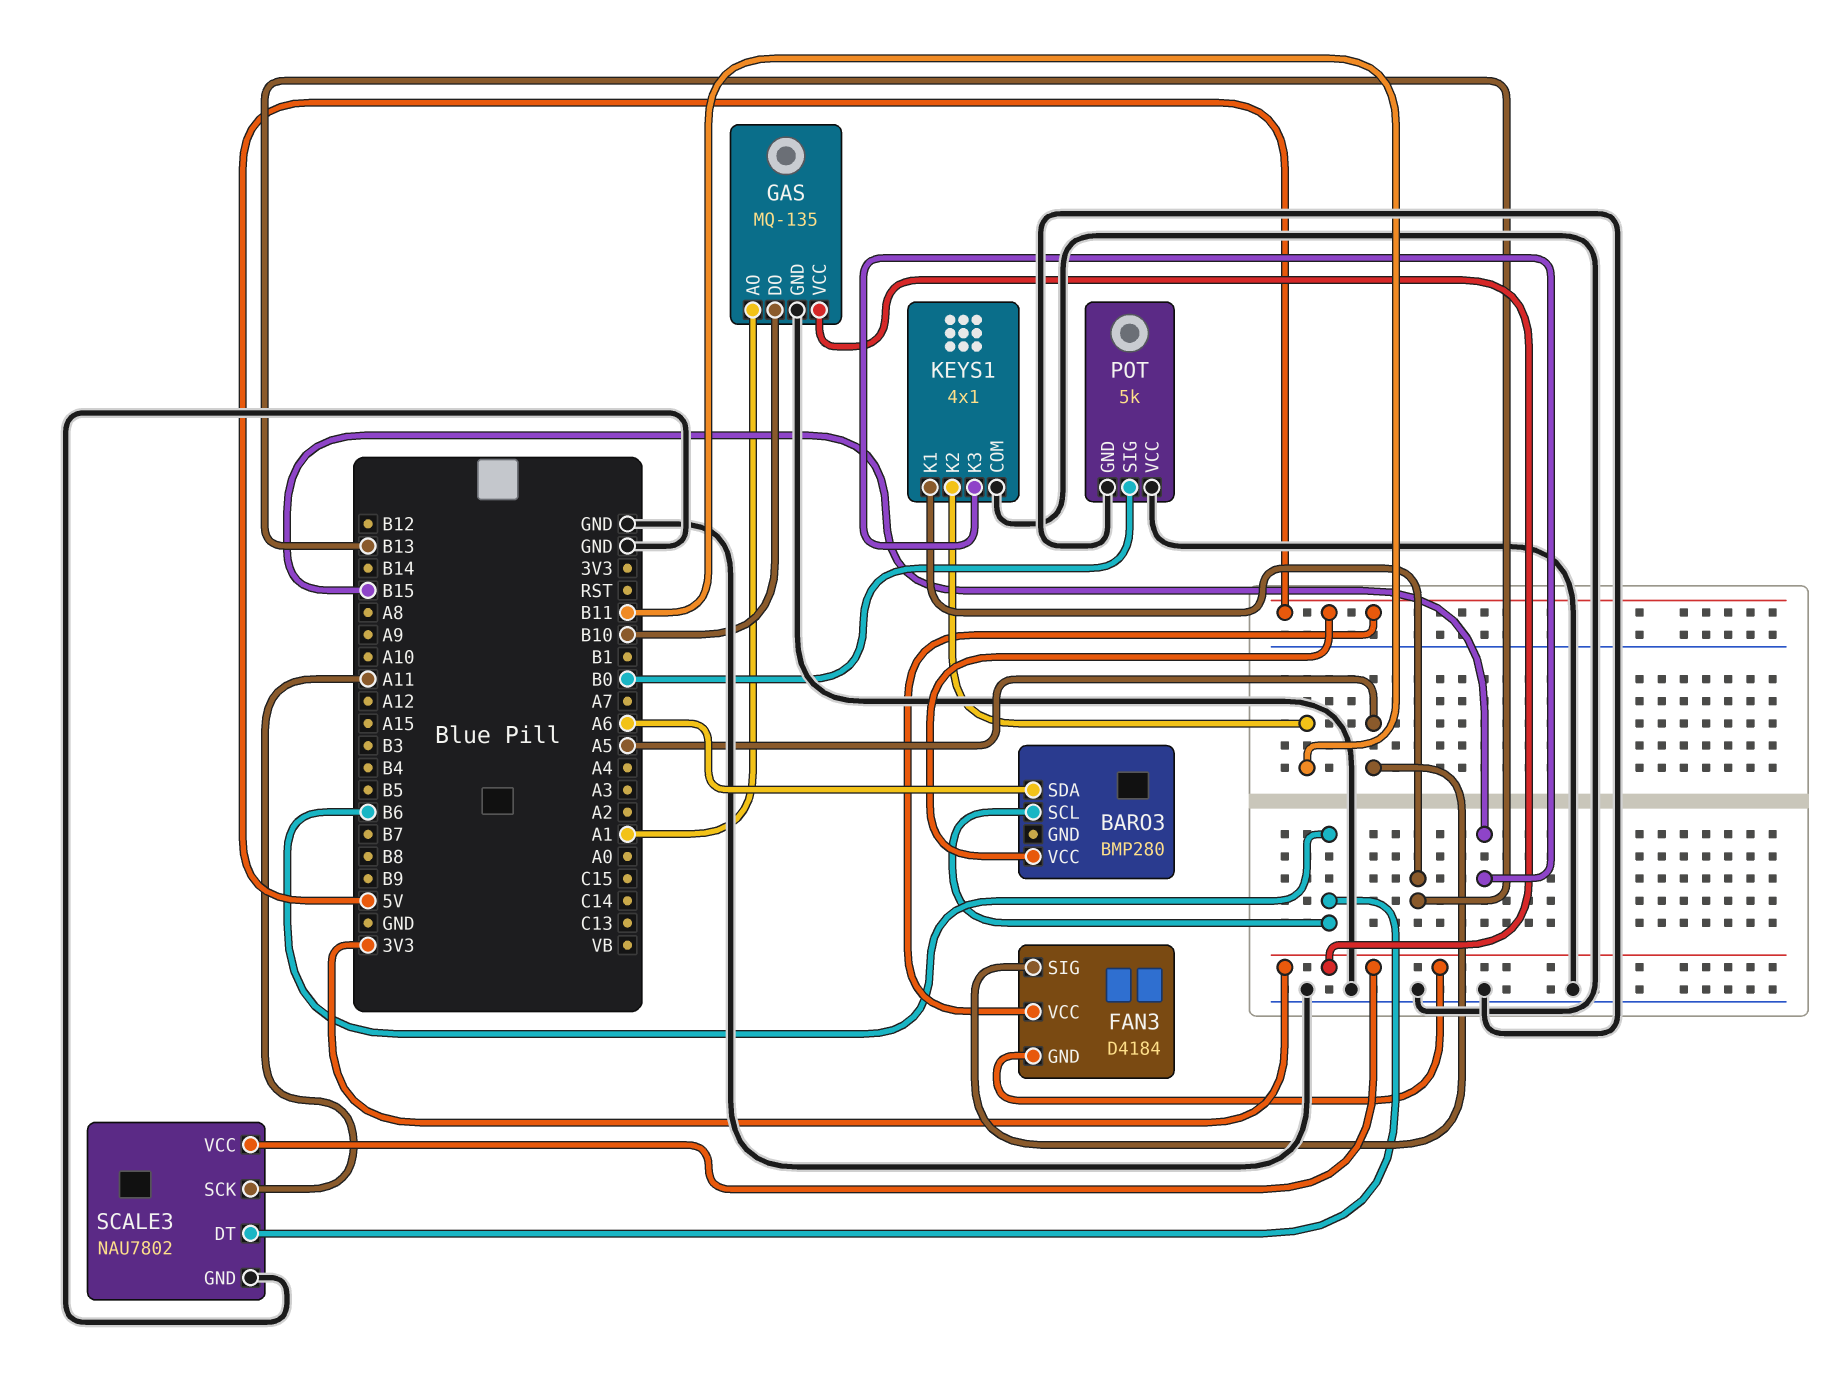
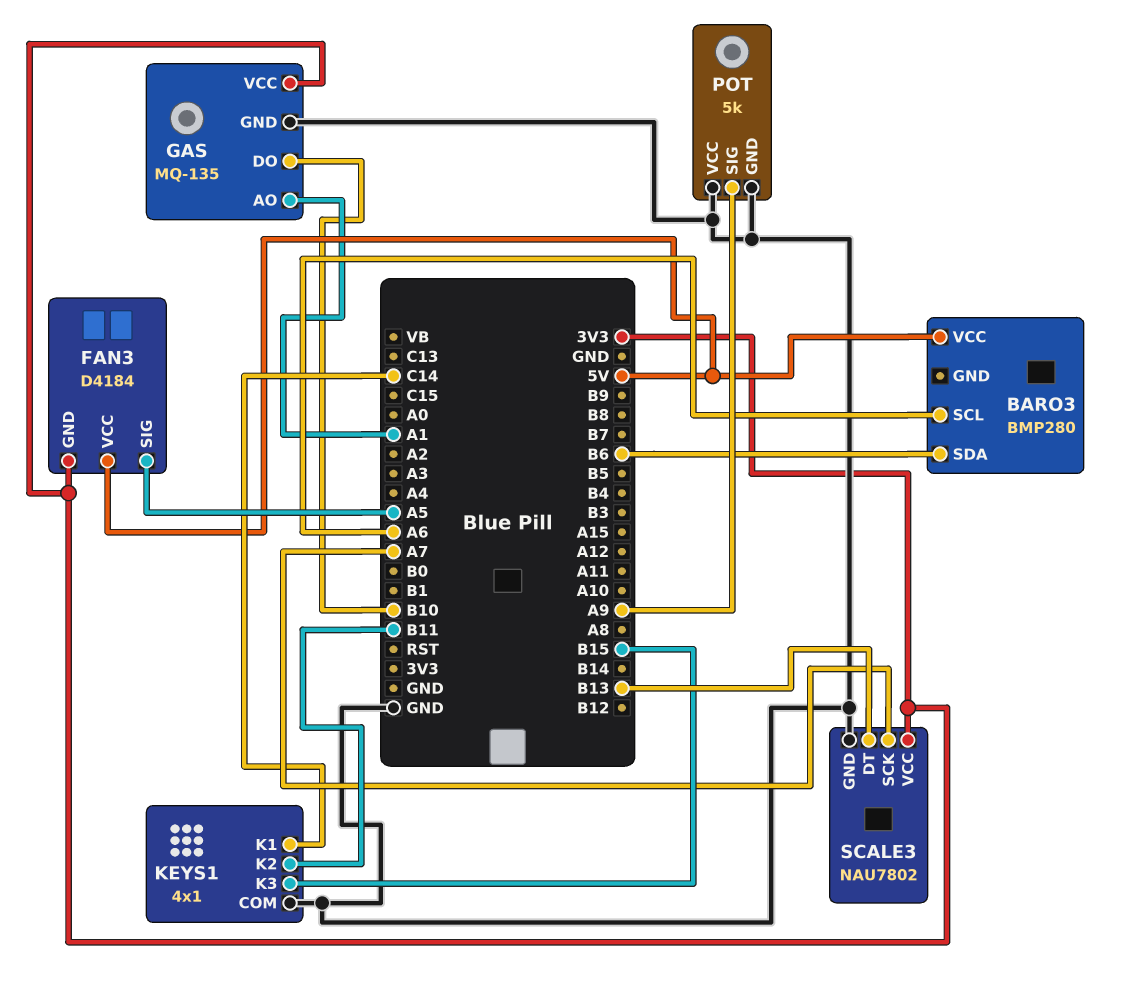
BARO3 pin SCL: B6 -> A6
BARO3 pin SDA: A6 -> B6
KEYS1 pin K1: B13 -> C14
POT pin SIG: B0 -> A9
SCALE3 pin DT: B6 -> B13
SCALE3 pin SCK: A11 -> A7

